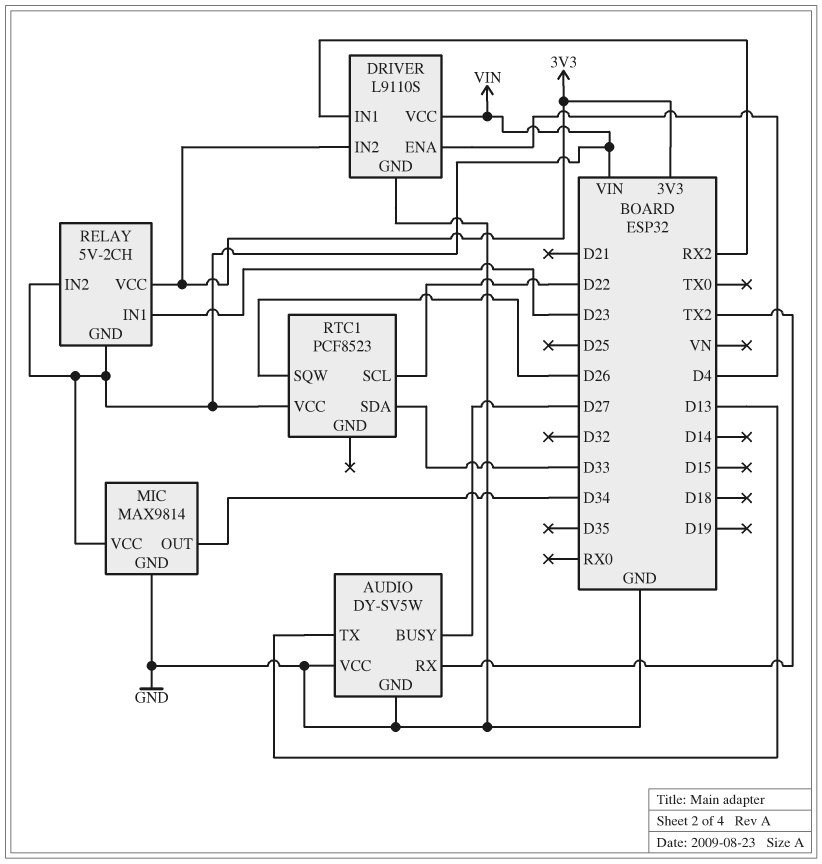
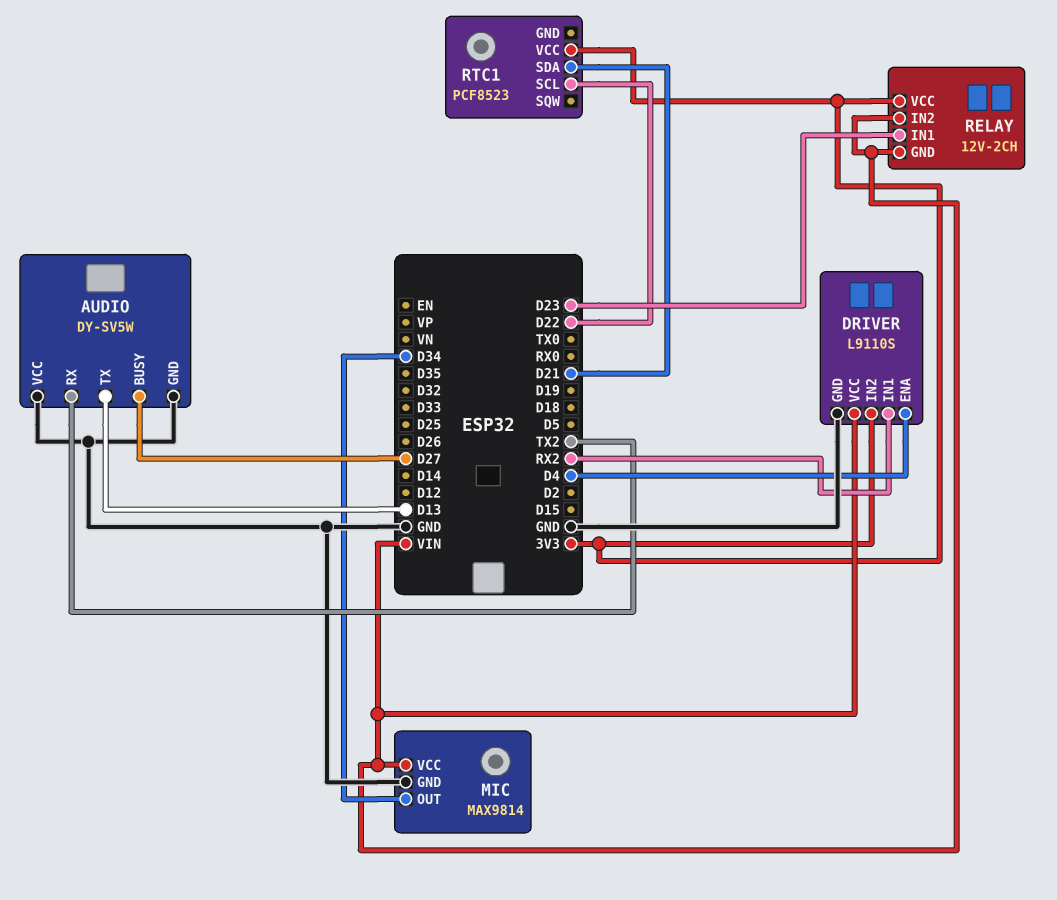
RELAY: 5V-2CH -> 12V-2CH
RTC1 pin SDA: D33 -> D21
RTC1 pin SQW: D26 -> none
RTC1 pin VCC: VIN -> 3V3

